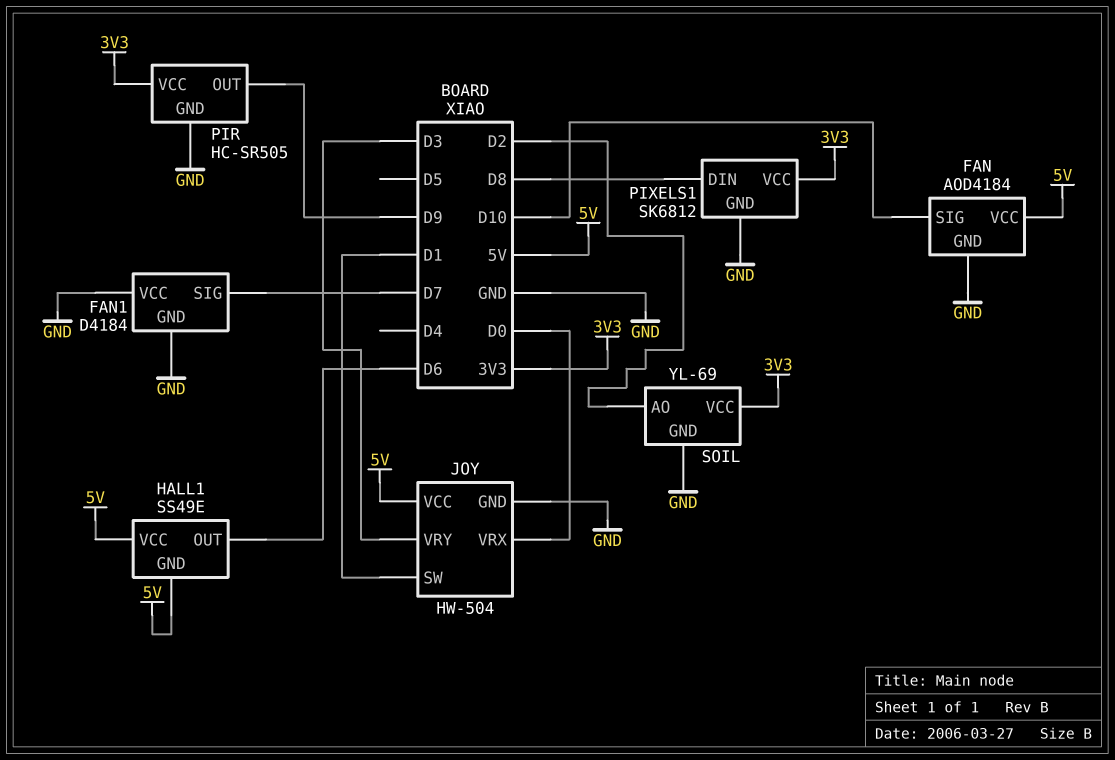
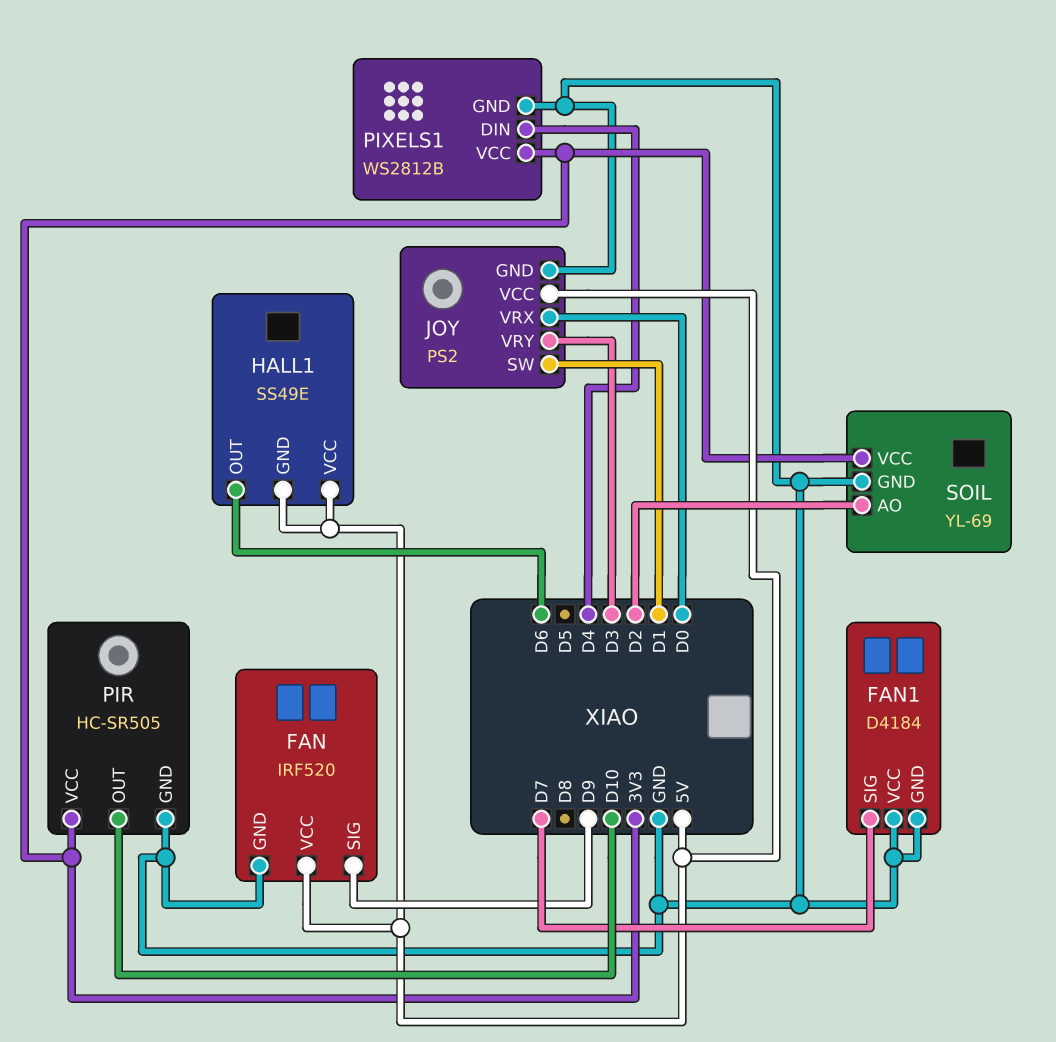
FAN: AOD4184 -> IRF520
FAN pin SIG: D10 -> D9
JOY: HW-504 -> PS2
PIR pin OUT: D9 -> D10
PIXELS1: SK6812 -> WS2812B
PIXELS1 pin DIN: D8 -> D4

